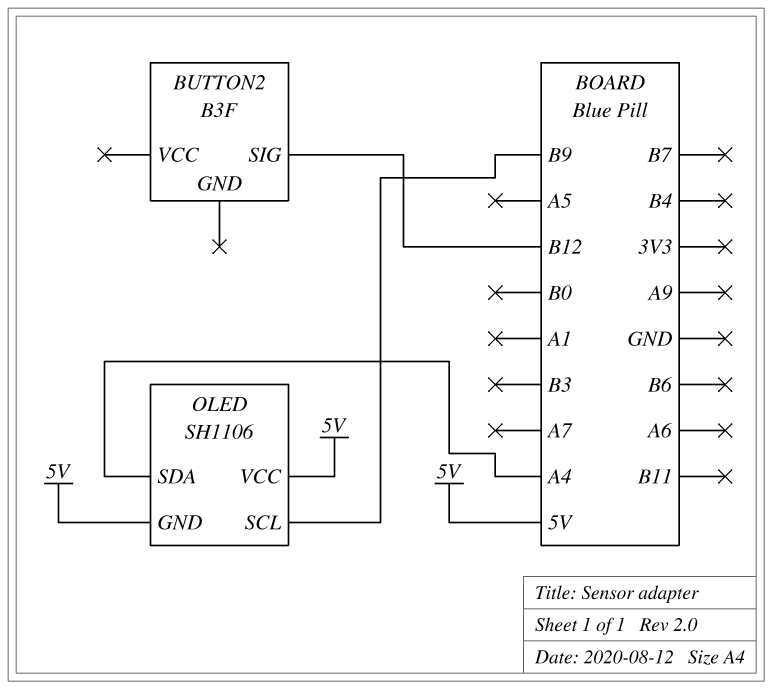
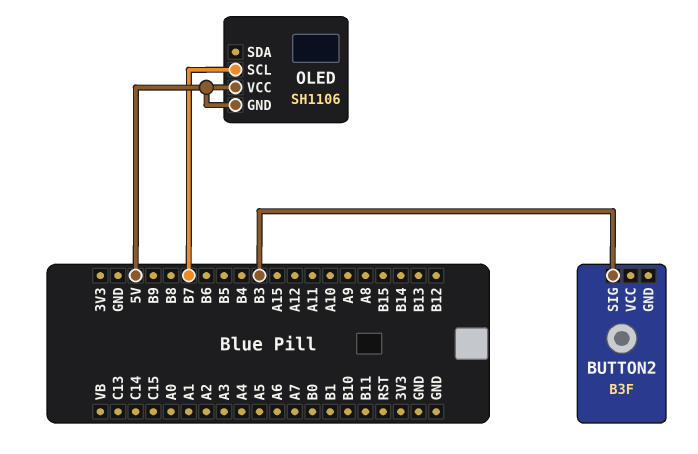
BUTTON2 pin SIG: B12 -> B3
OLED pin SCL: B9 -> B7
OLED pin SDA: A4 -> none

